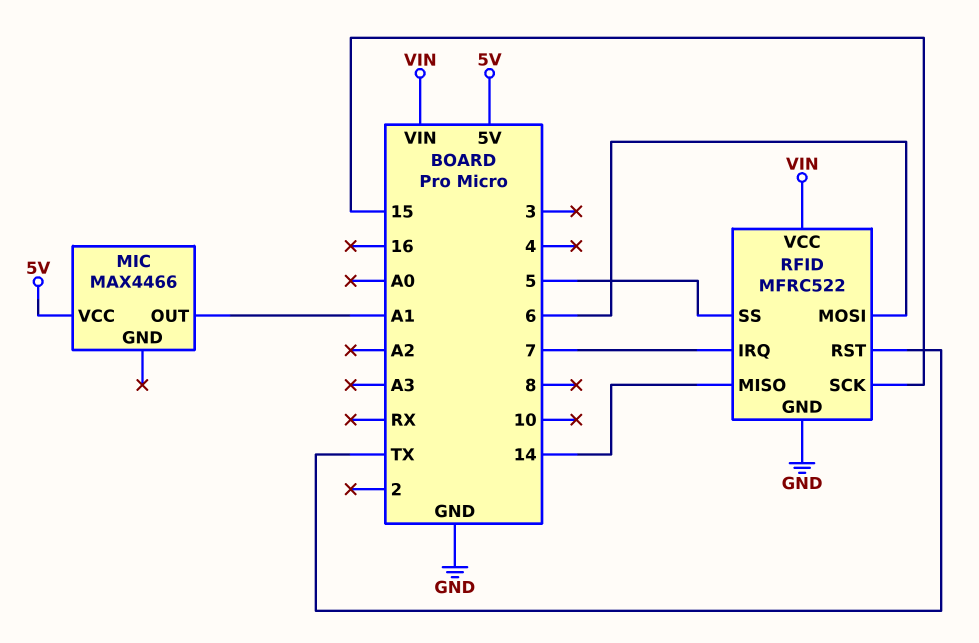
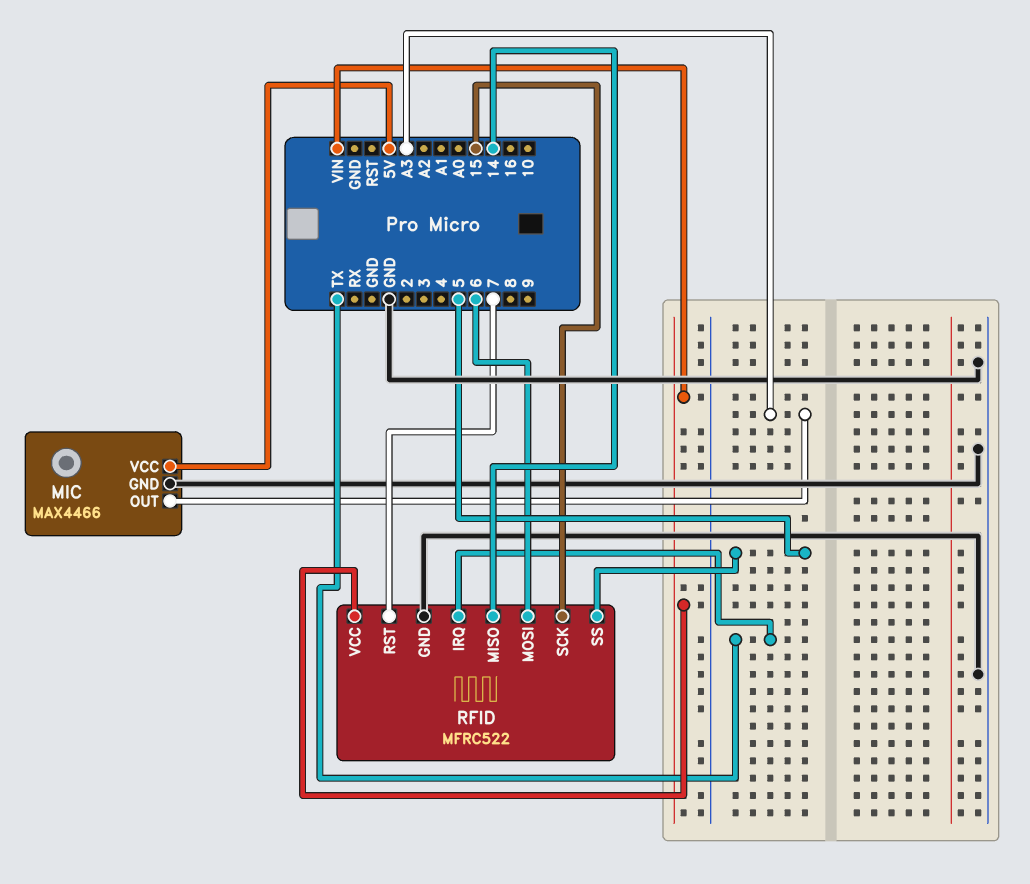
MIC pin GND: none -> GND
MIC pin OUT: A1 -> A3
RFID pin IRQ: 7 -> TX
RFID pin RST: TX -> 7

